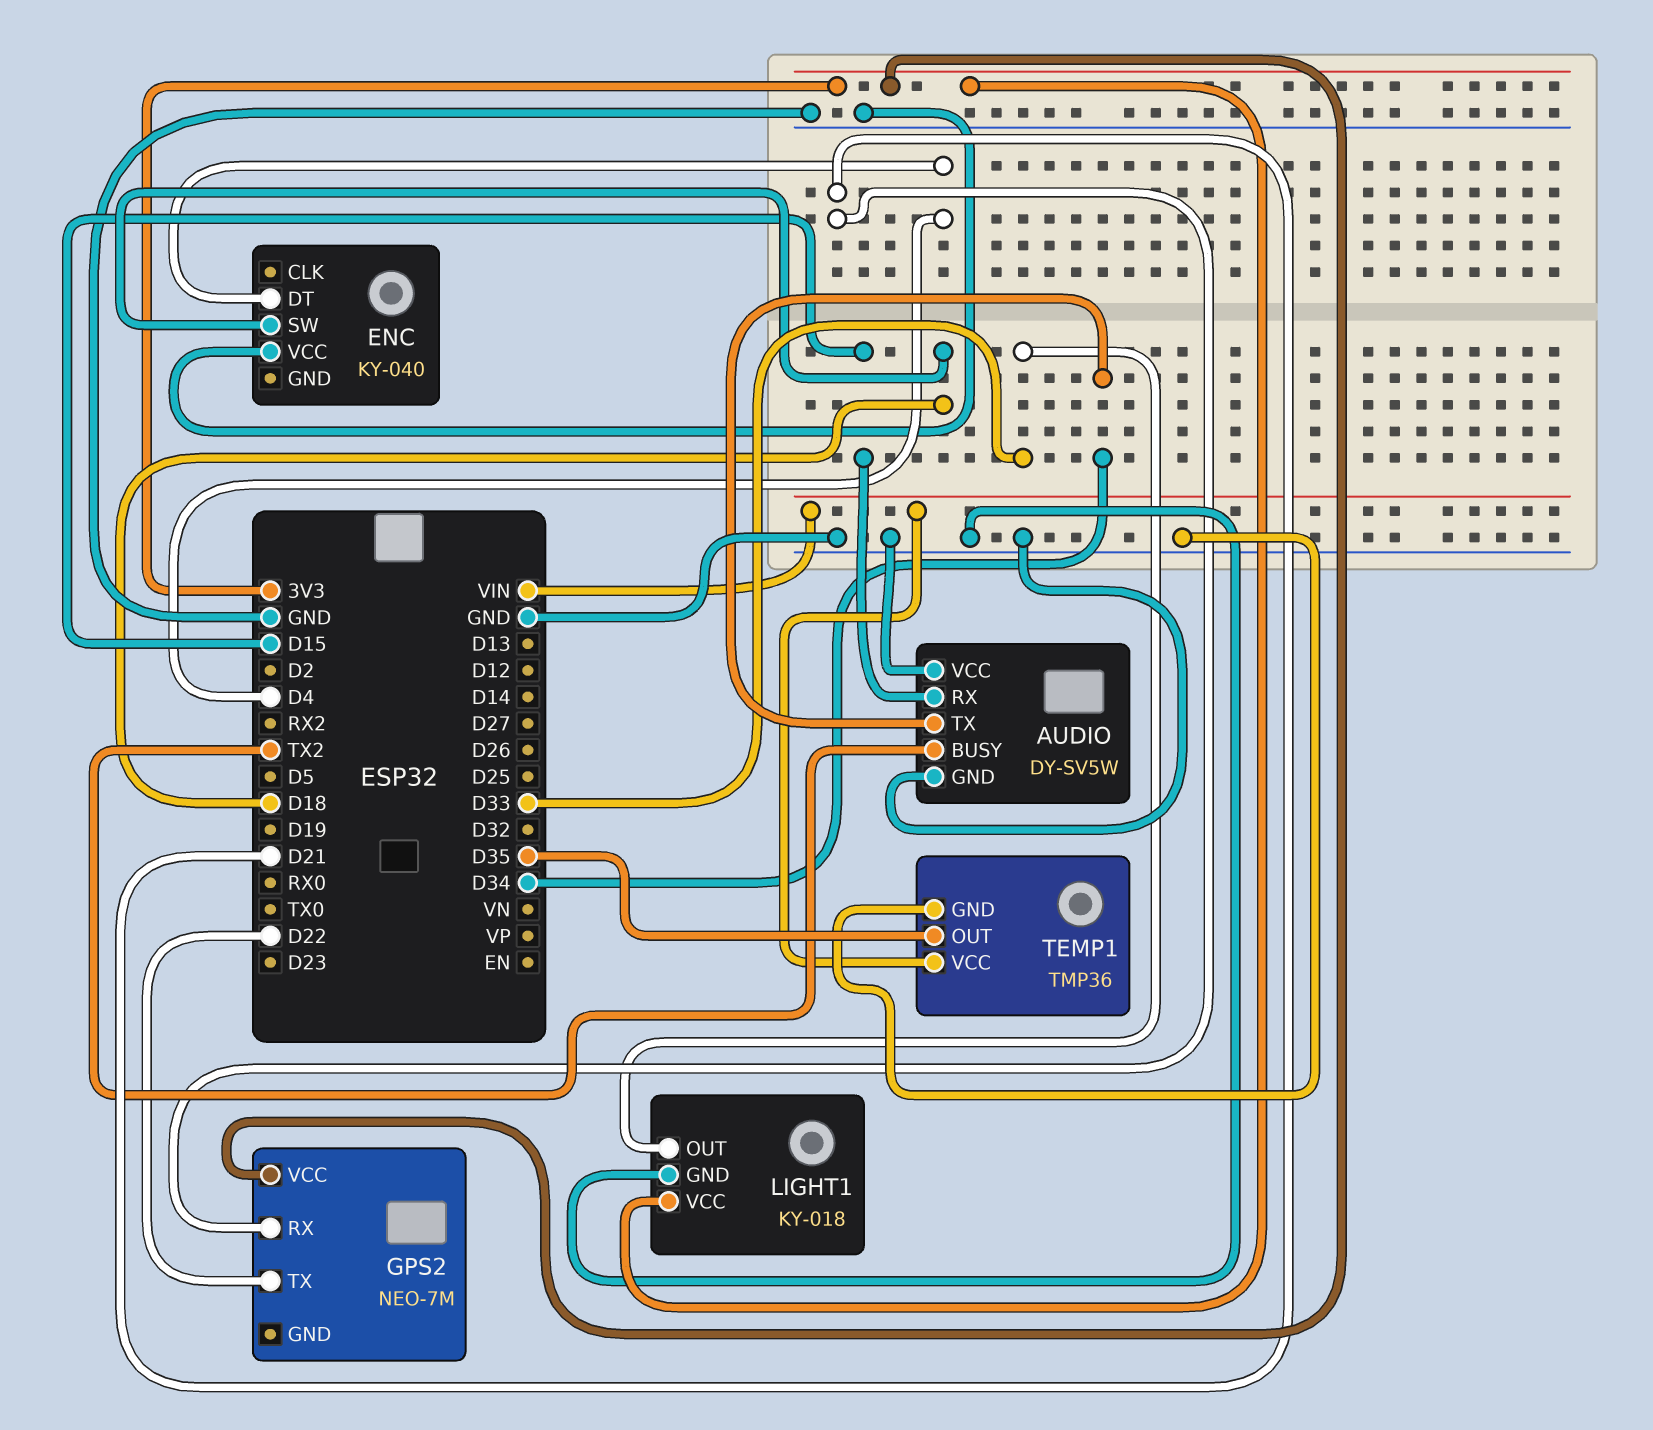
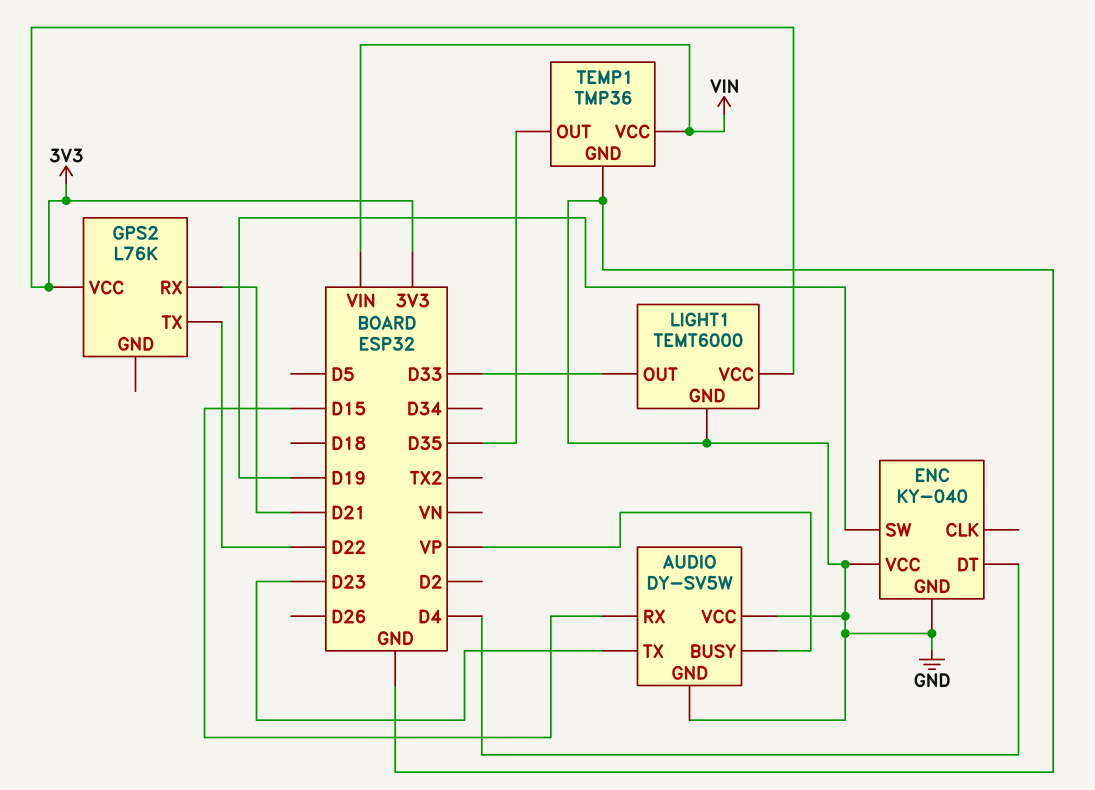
AUDIO pin BUSY: TX2 -> VP
AUDIO pin TX: D34 -> D23
ENC pin GND: none -> GND
ENC pin SW: D18 -> D19
GPS2: NEO-7M -> L76K
LIGHT1: KY-018 -> TEMT6000

